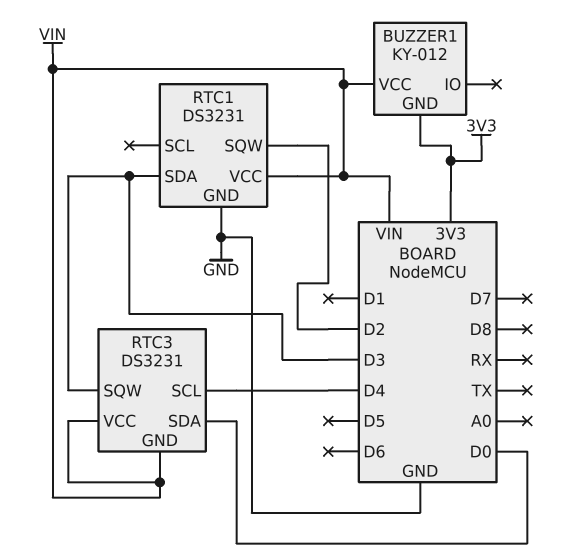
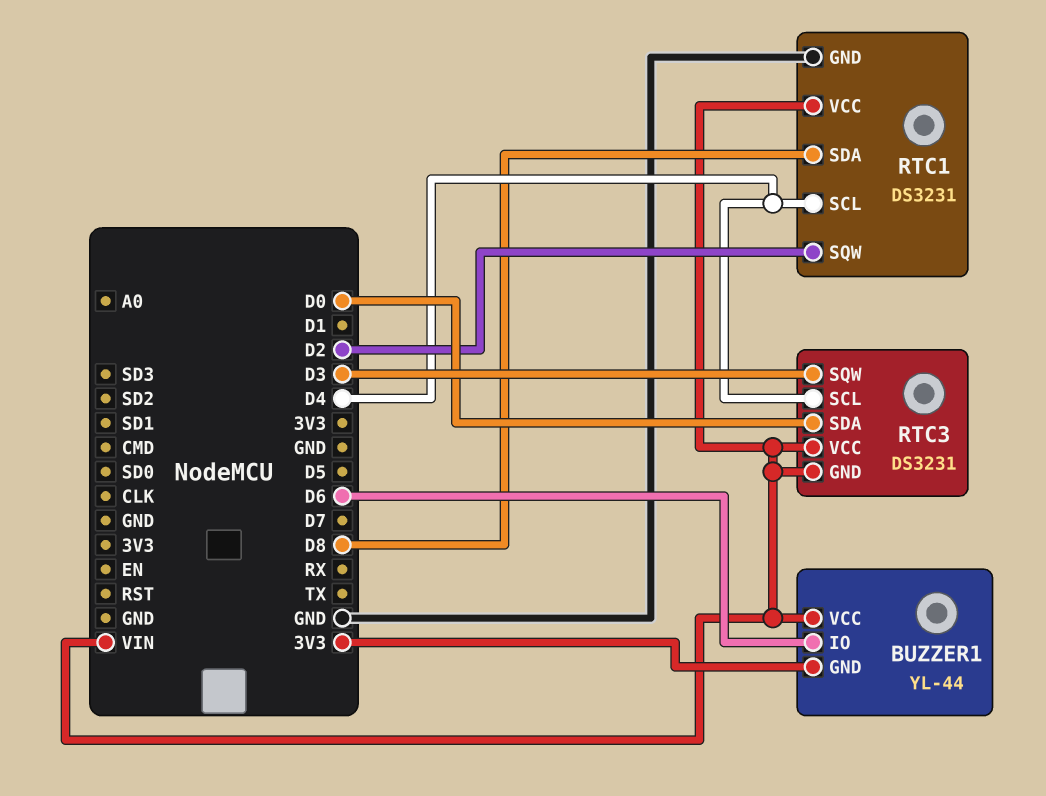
BUZZER1: KY-012 -> YL-44
BUZZER1 pin IO: none -> D6
RTC1 pin SCL: none -> D4
RTC1 pin SDA: D3 -> D8

